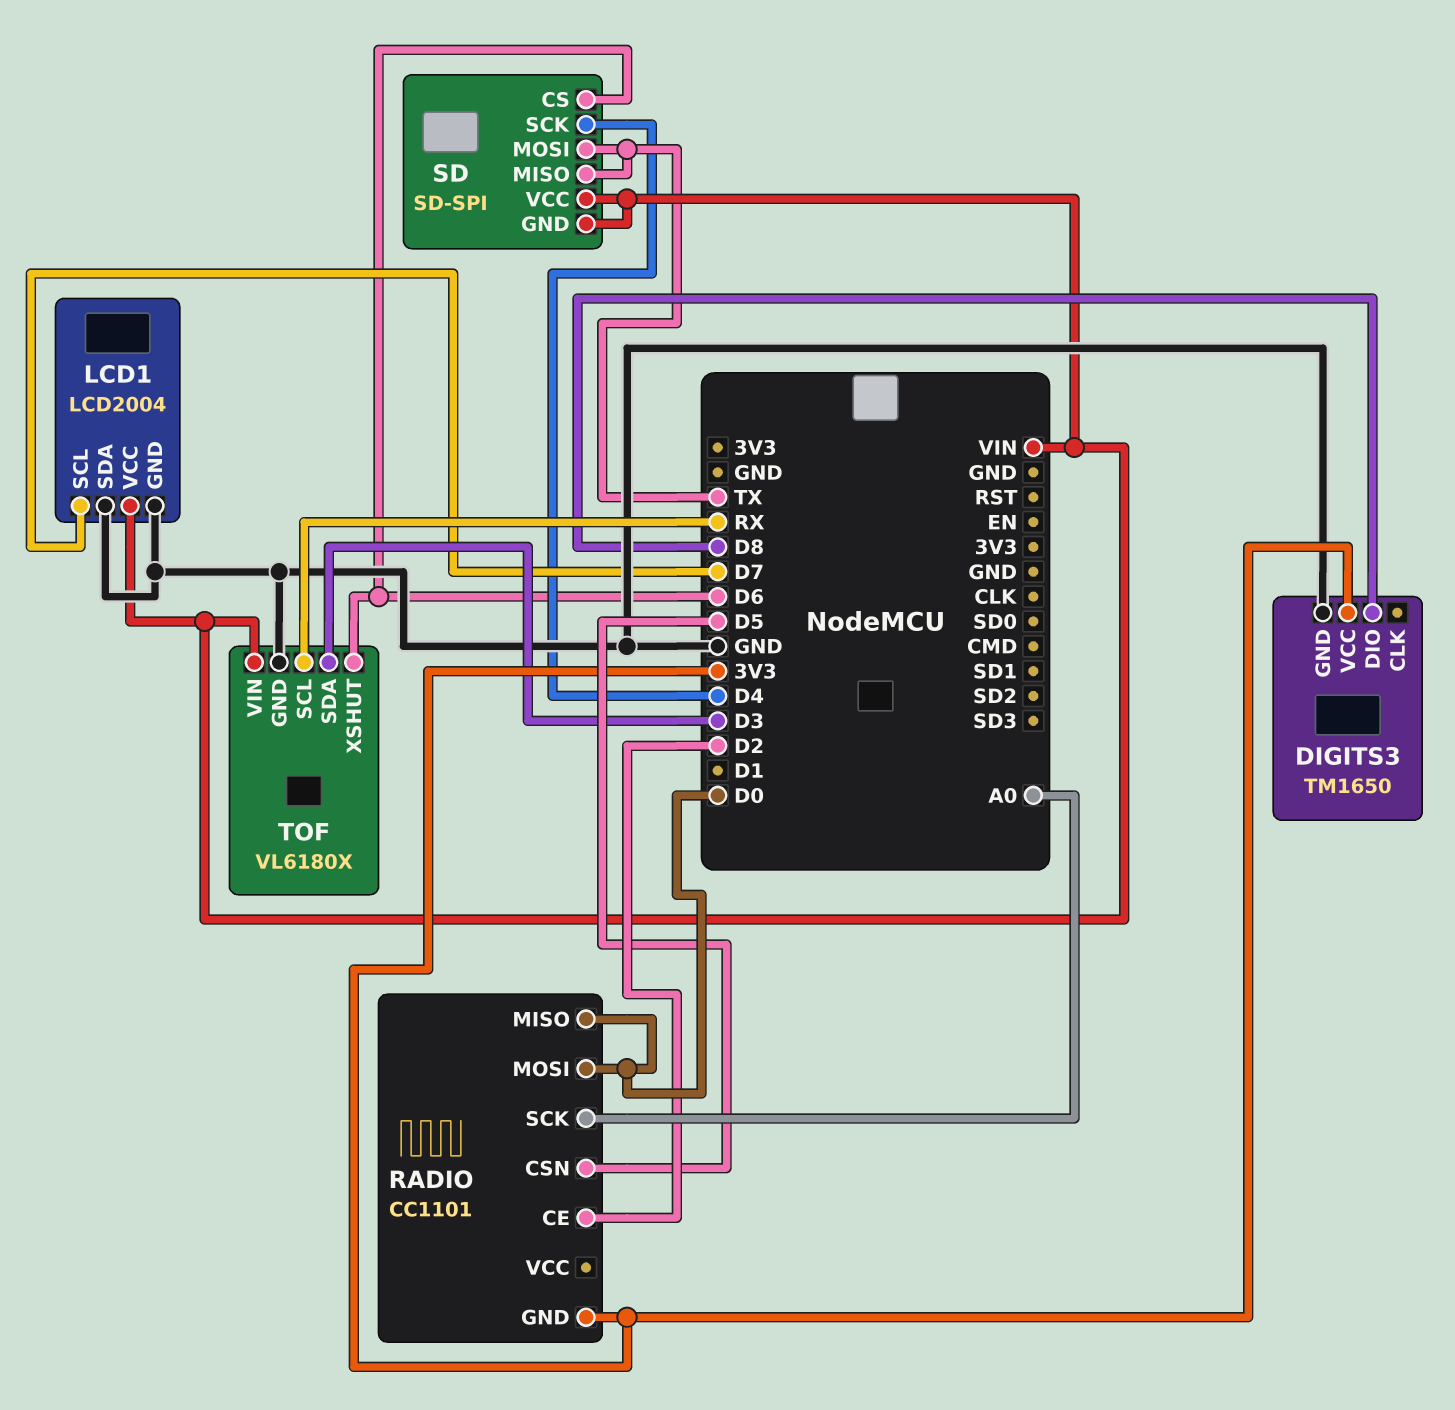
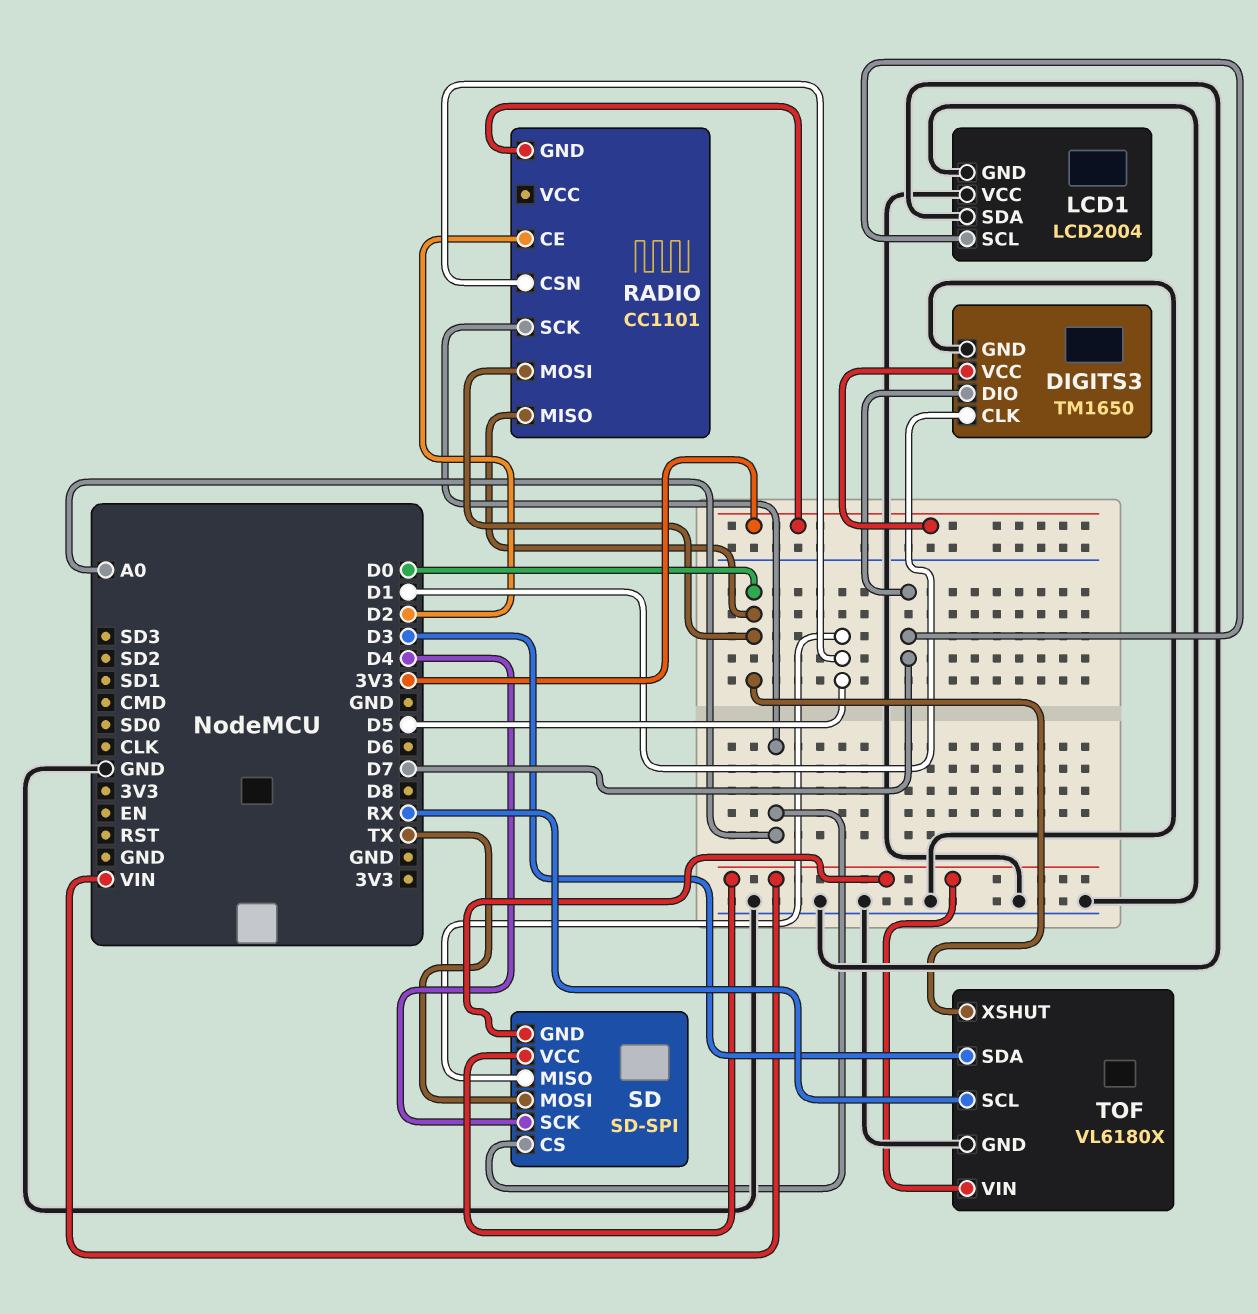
DIGITS3 pin CLK: none -> D1
DIGITS3 pin DIO: D8 -> D7
LCD1 pin VCC: VIN -> GND
SD pin CS: D6 -> A0
SD pin MISO: TX -> D5
TOF pin XSHUT: D6 -> D0

